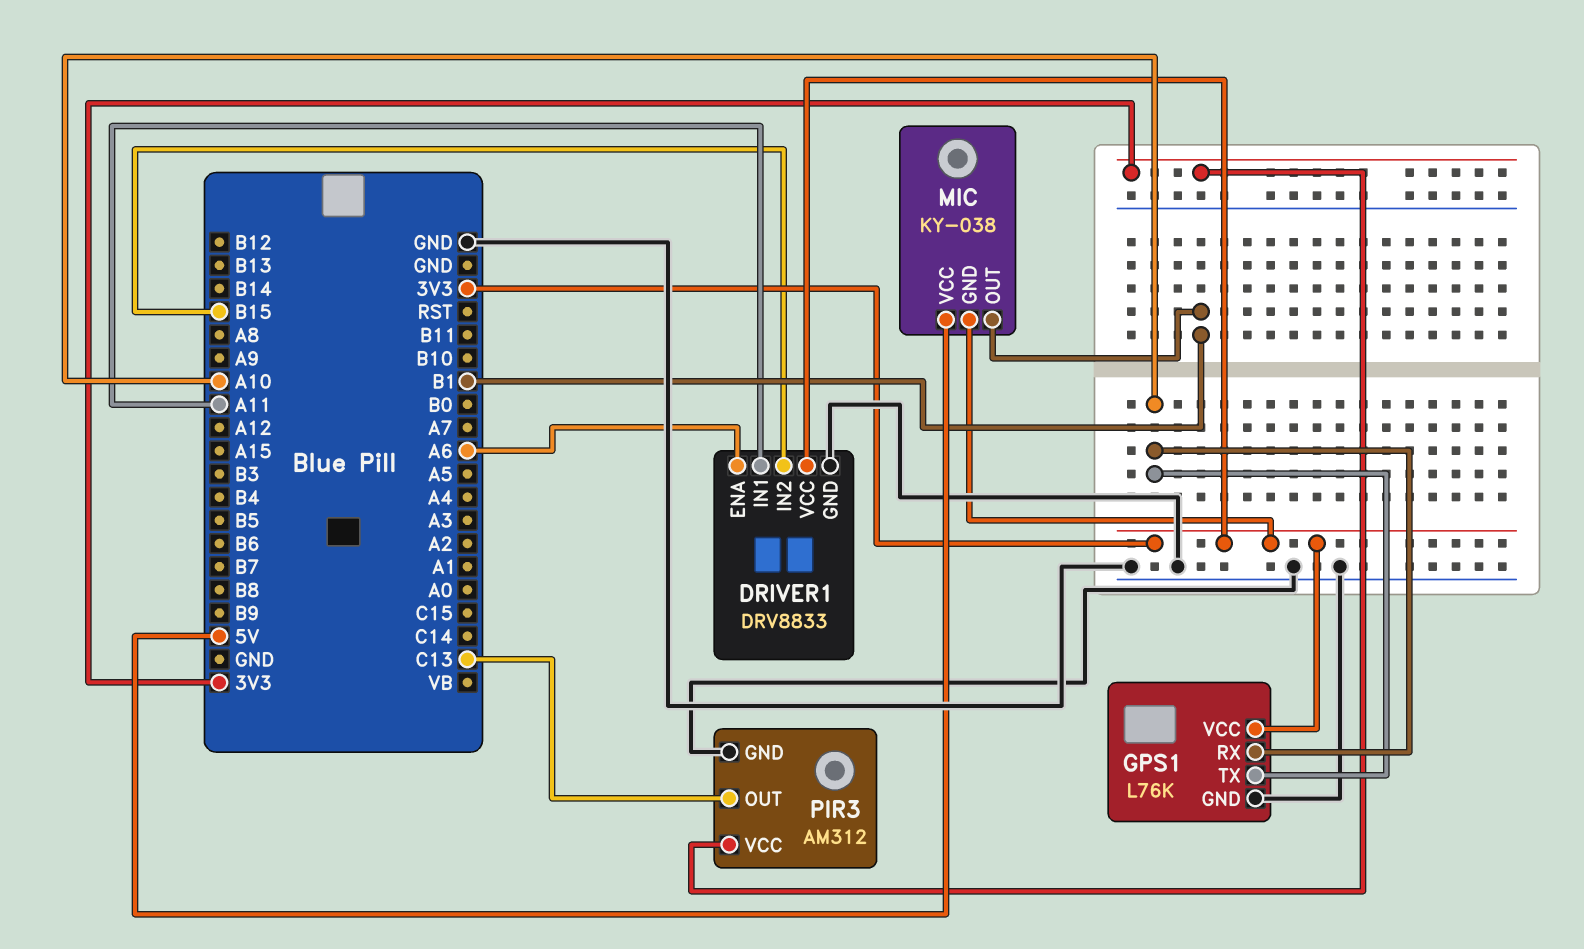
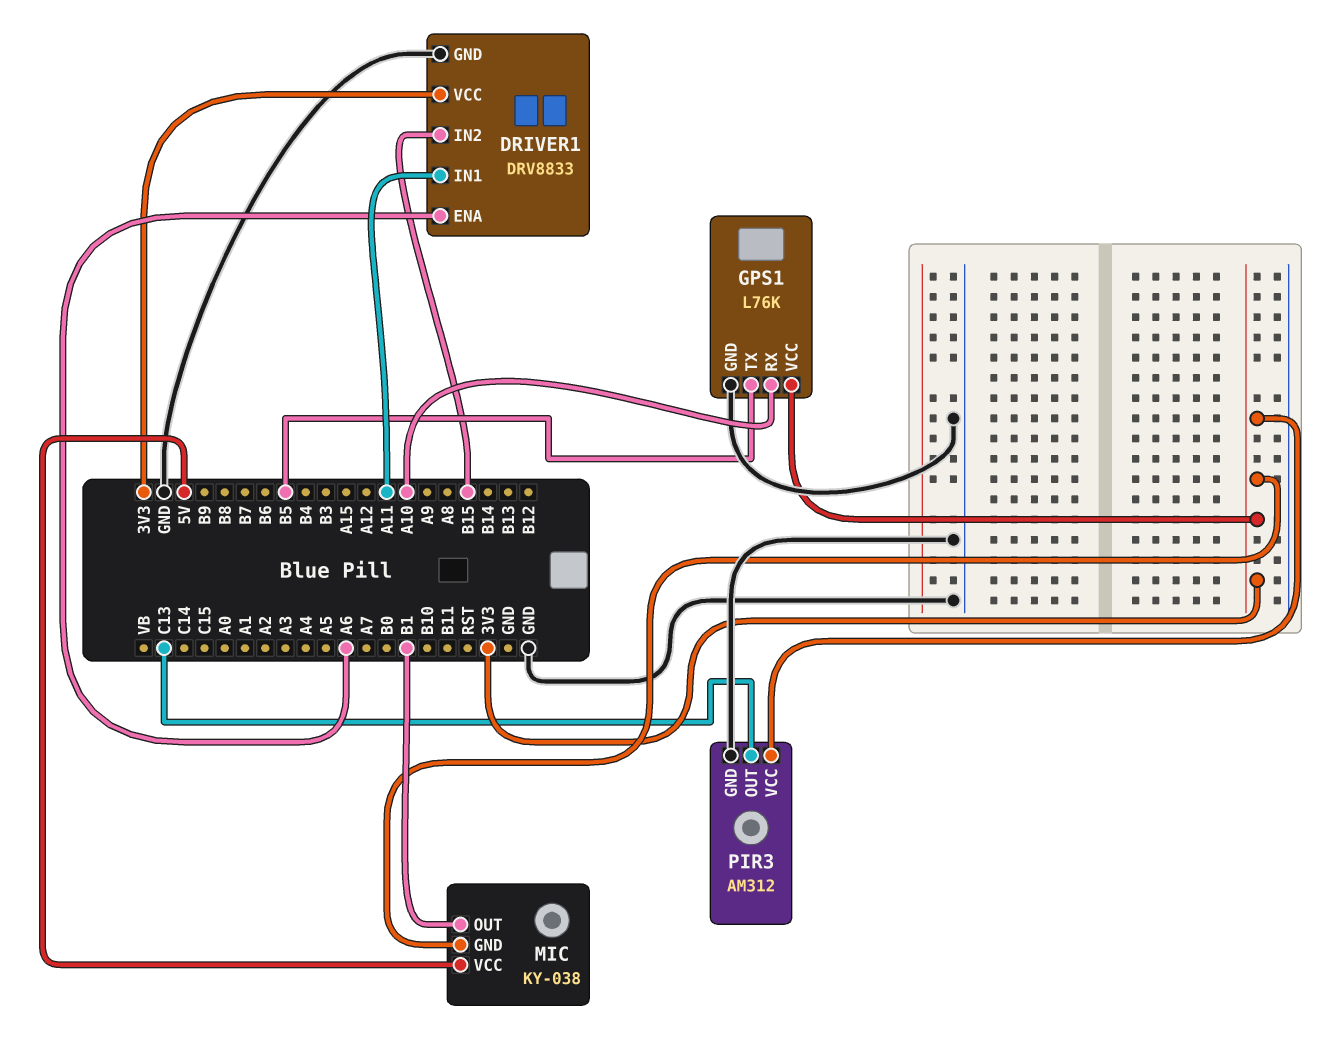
GPS1 pin TX: A10 -> B5

